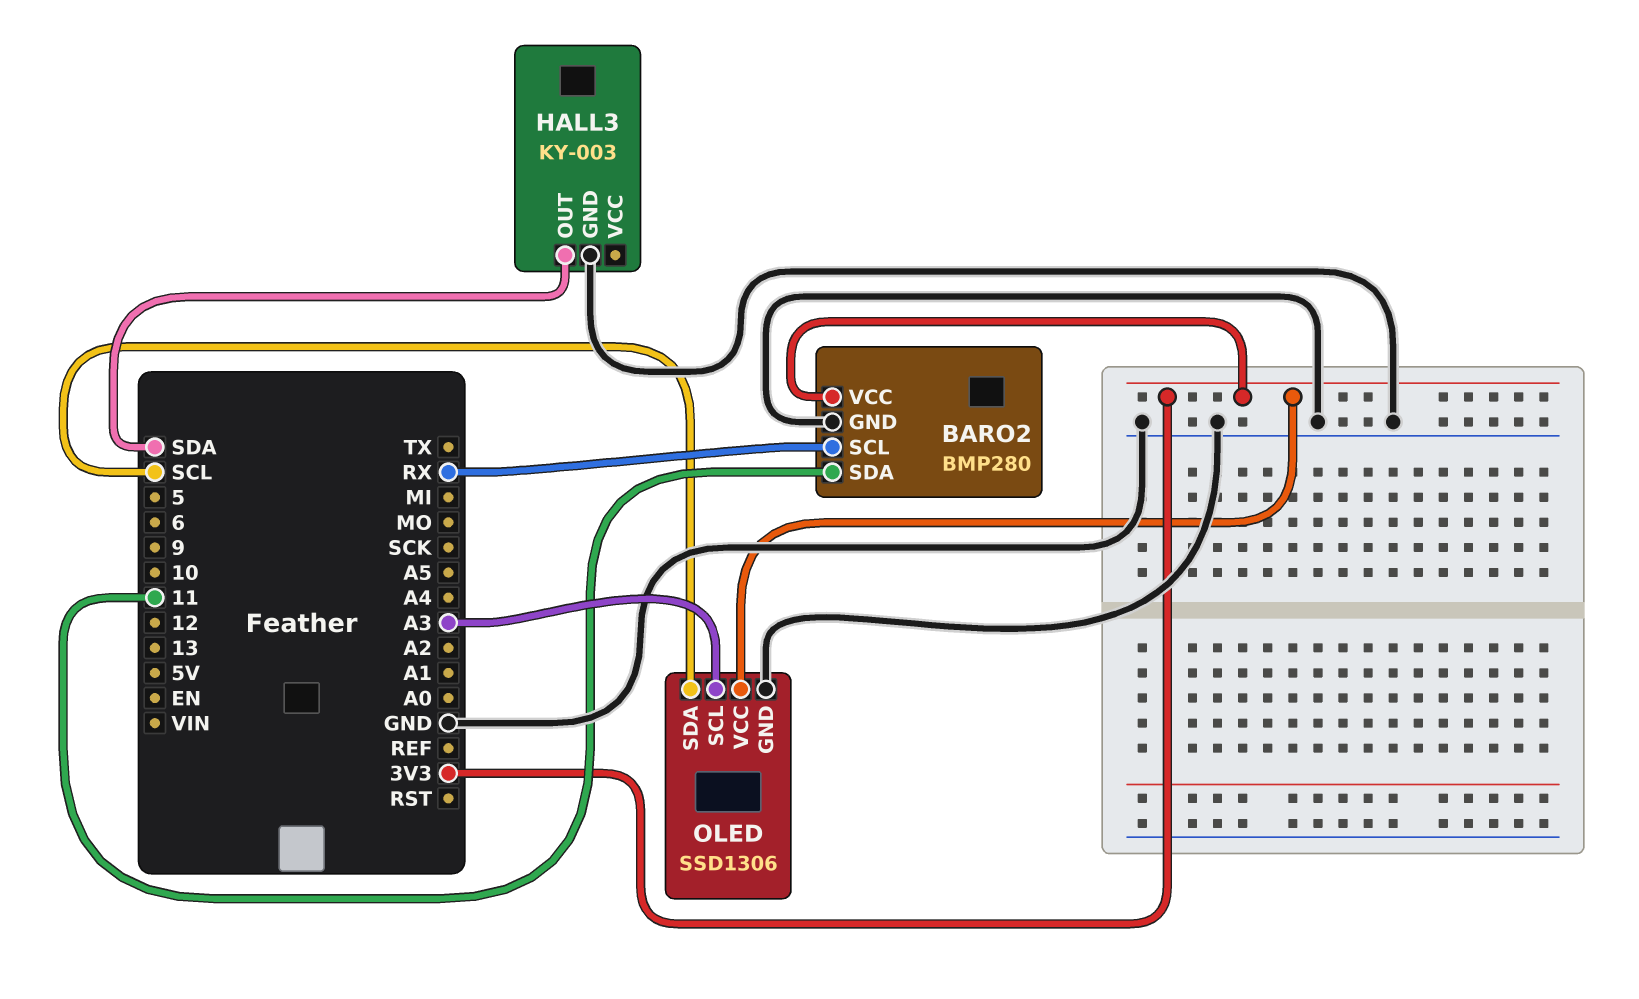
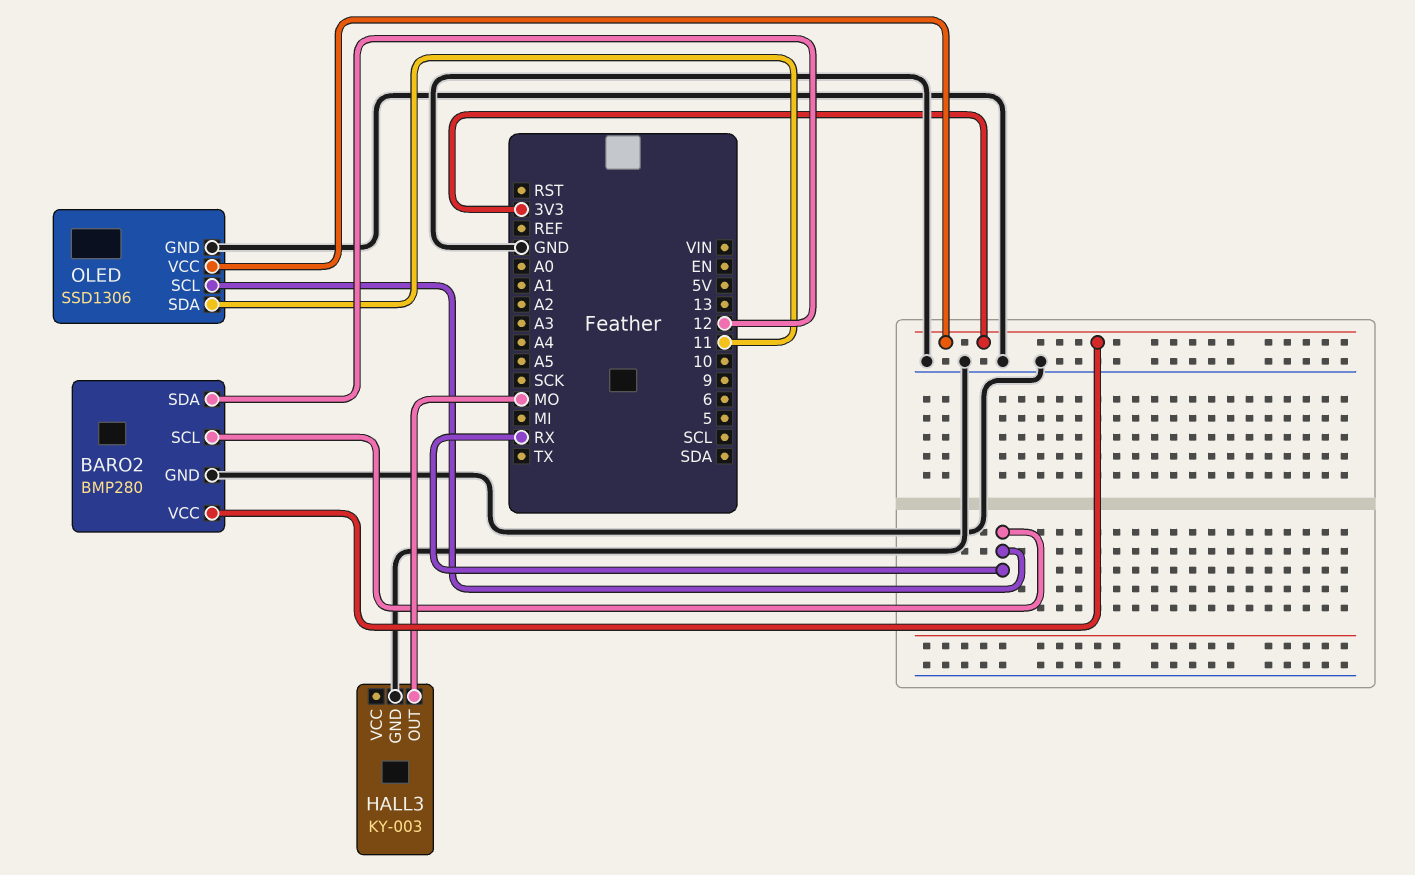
BARO2 pin SDA: 11 -> 12
HALL3 pin OUT: SDA -> MO
OLED pin SCL: A3 -> RX
OLED pin SDA: SCL -> 11

